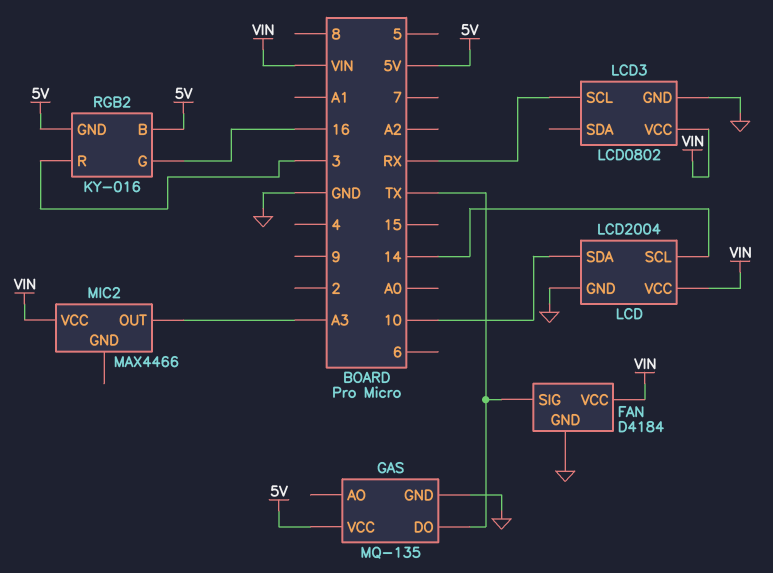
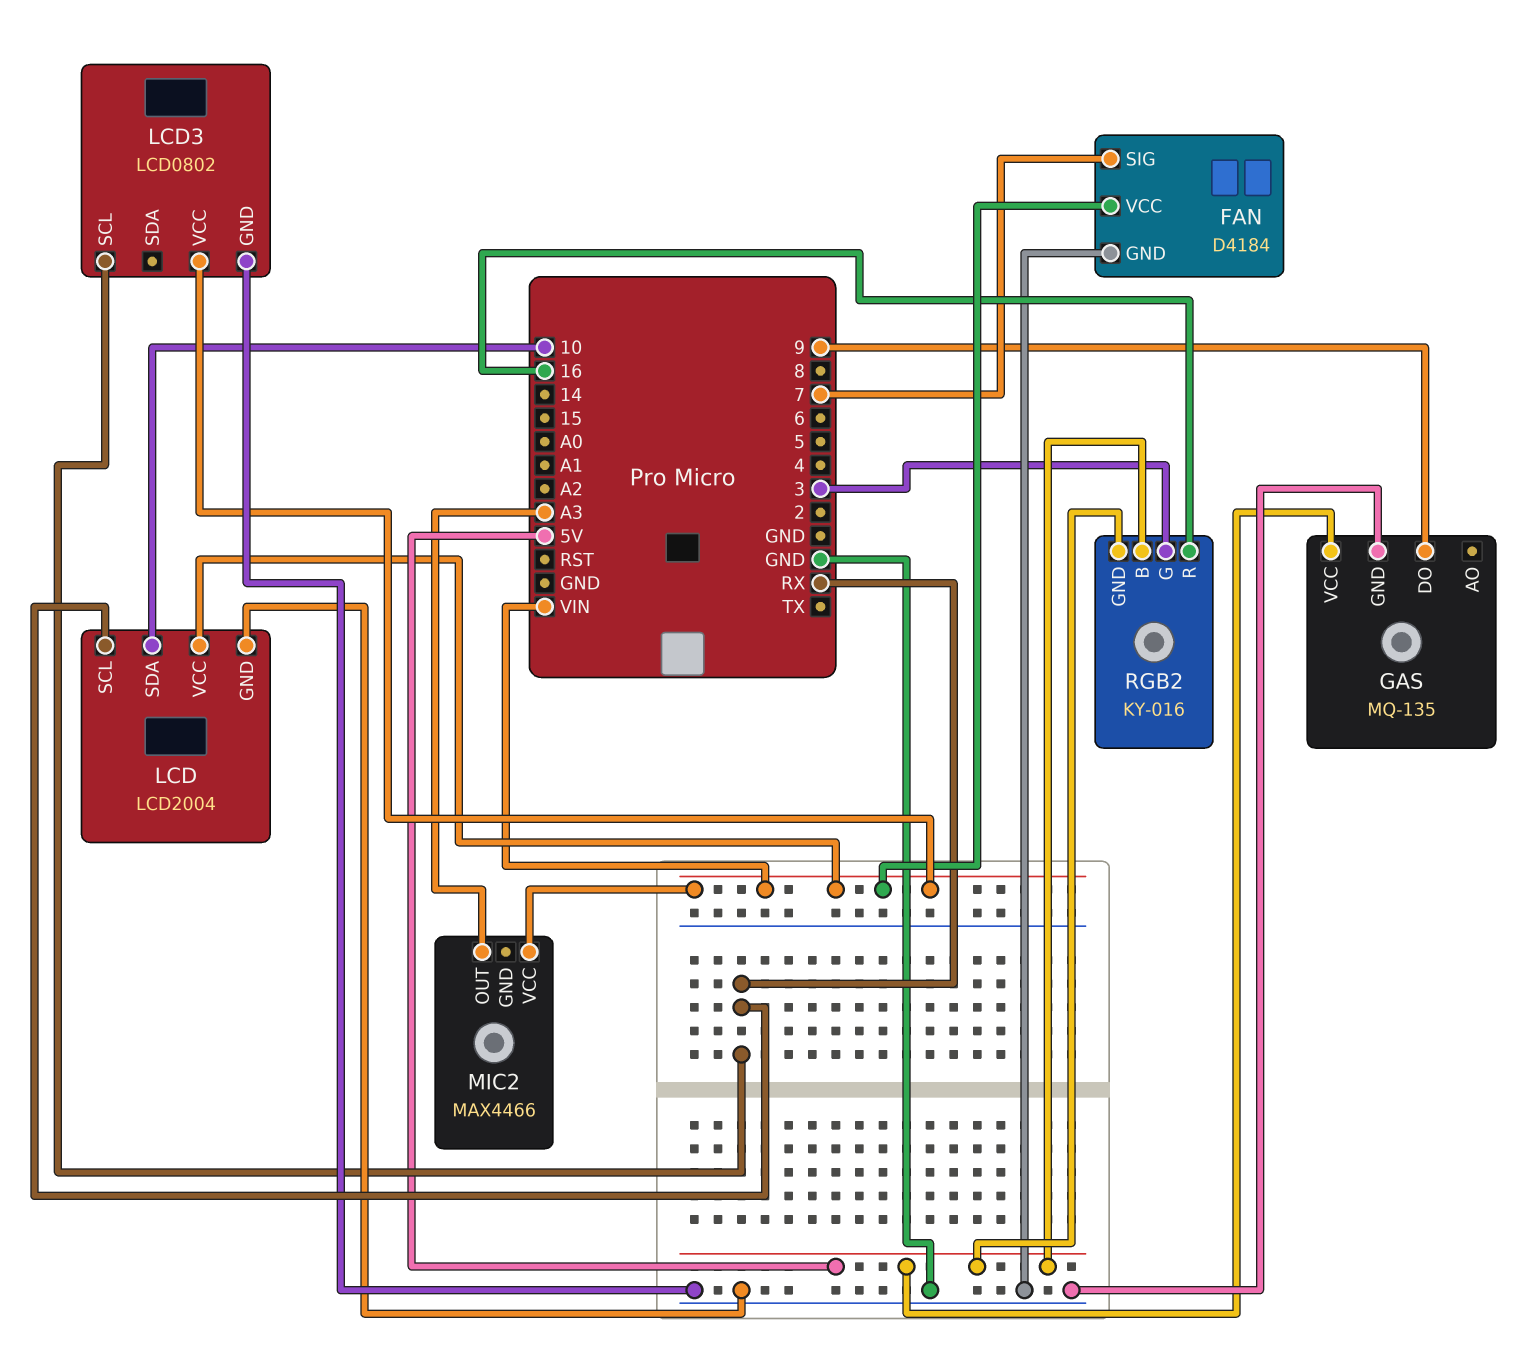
FAN pin SIG: TX -> 7
GAS pin DO: TX -> 9
LCD pin SCL: 14 -> RX
RGB2 pin G: 16 -> 3
RGB2 pin R: 3 -> 16

